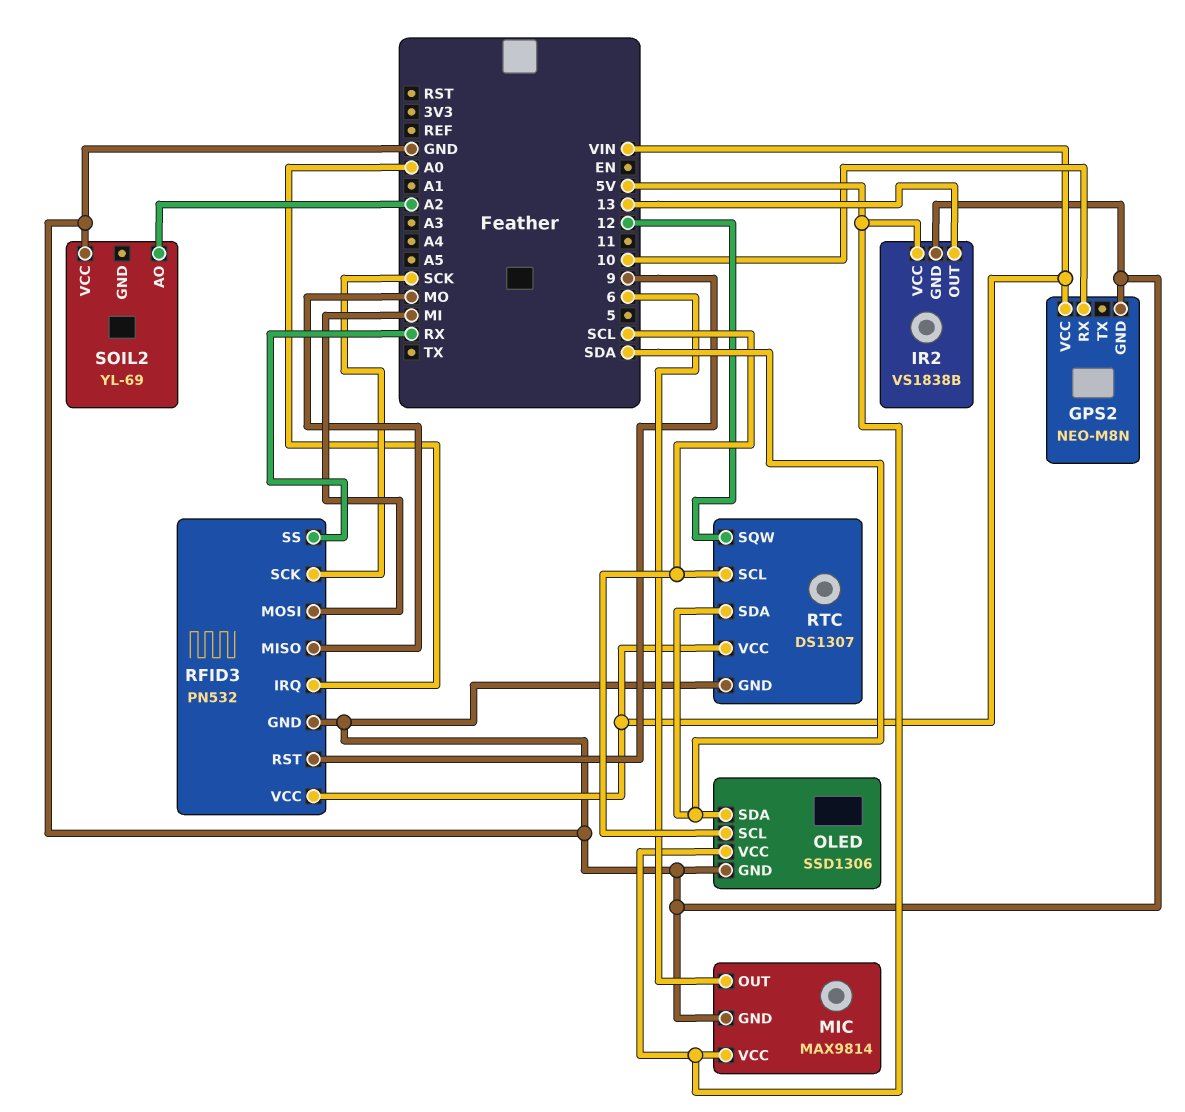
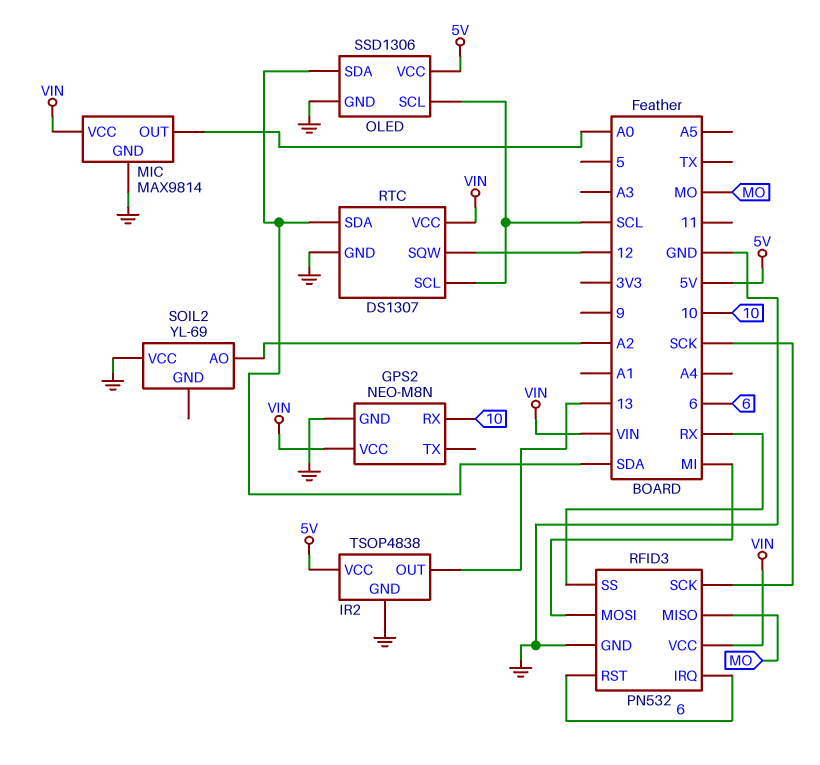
IR2: VS1838B -> TSOP4838
MIC pin OUT: 6 -> A0
MIC pin VCC: 5V -> VIN
RFID3 pin IRQ: A0 -> 6
RFID3 pin RST: 9 -> 6

